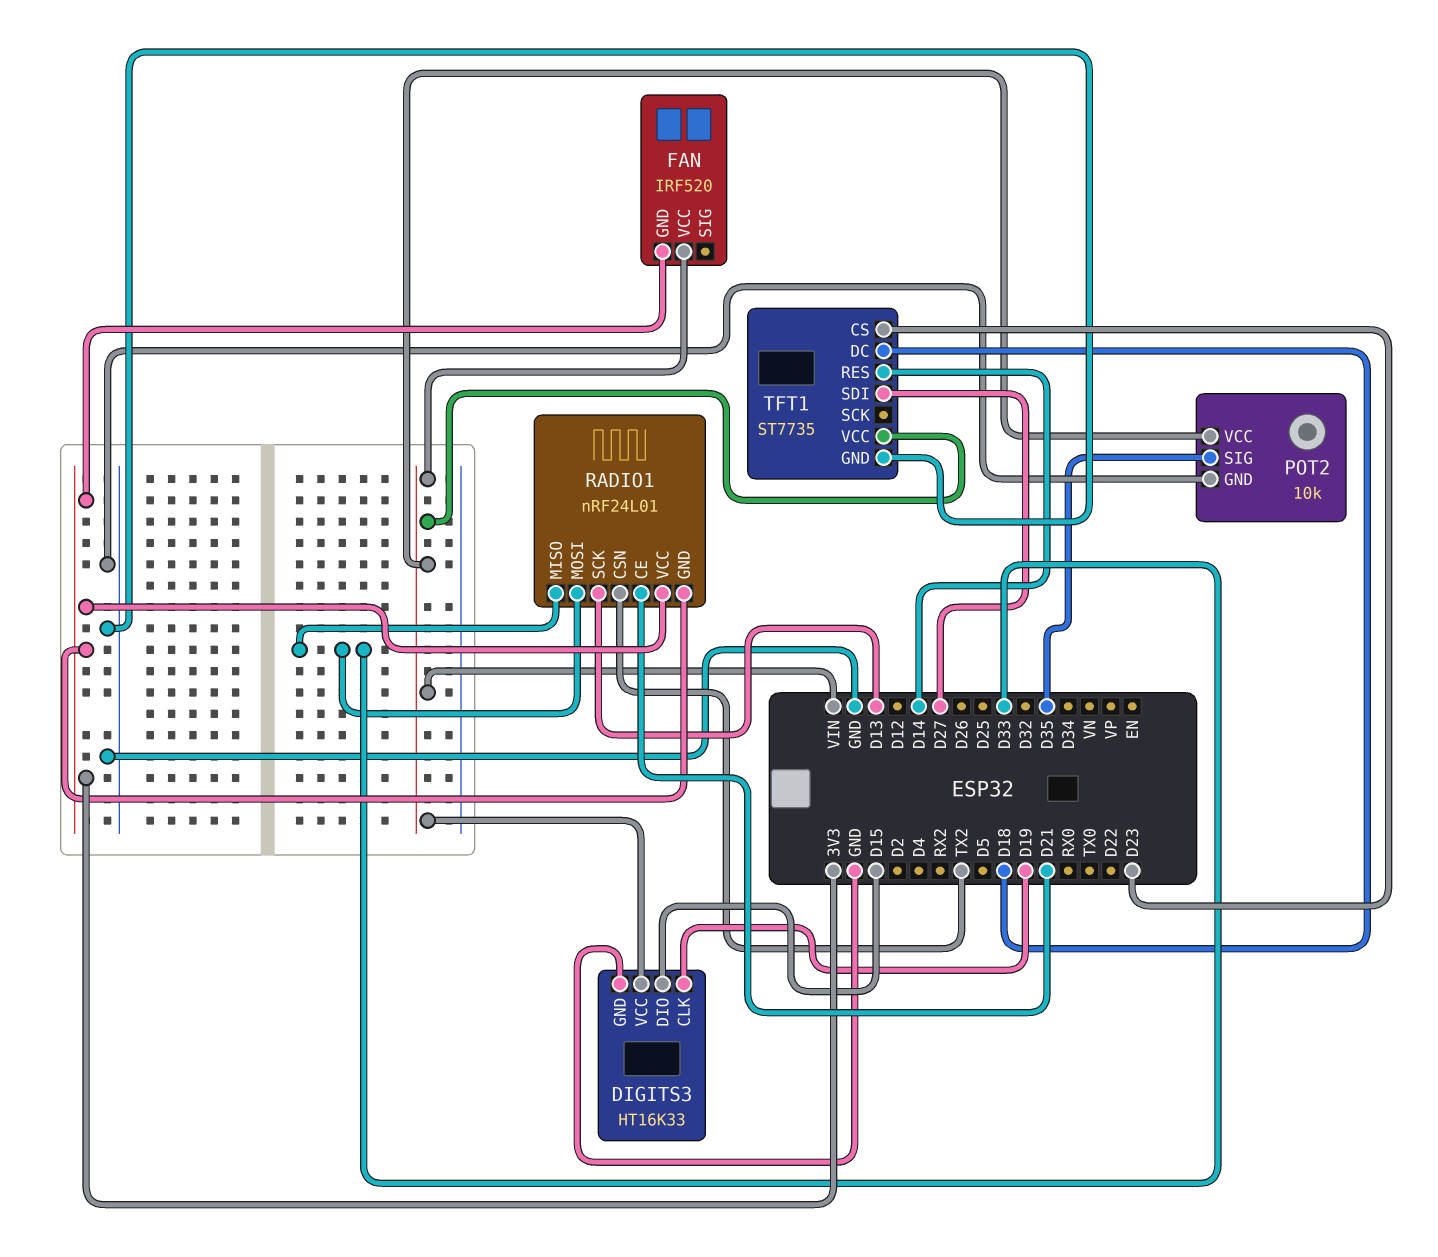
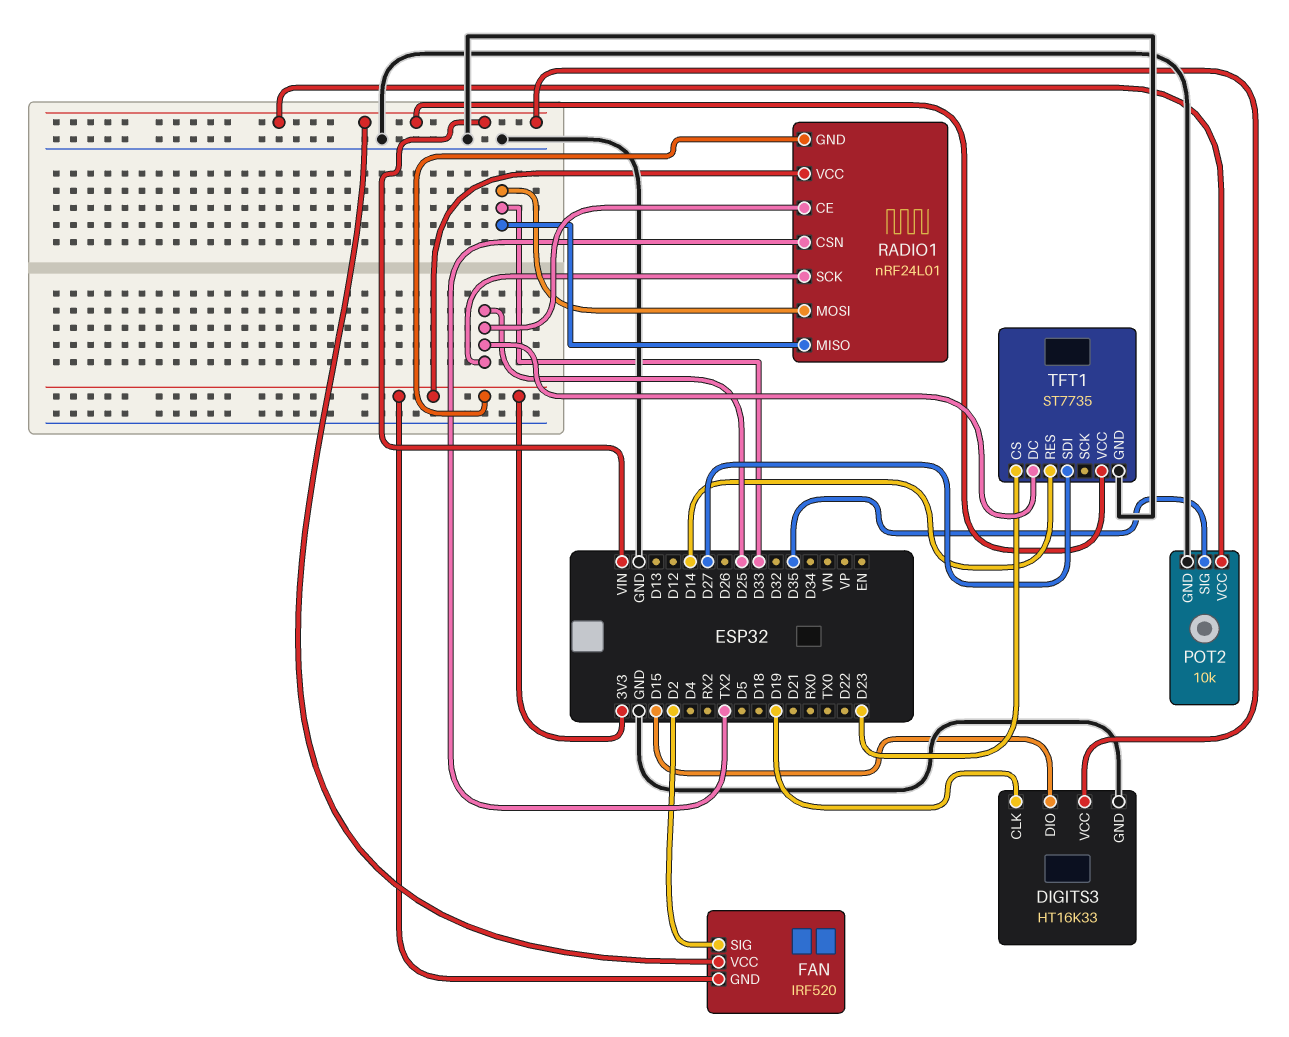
FAN pin SIG: none -> D2
RADIO1 pin CE: D21 -> D25
RADIO1 pin SCK: D13 -> D25
TFT1 pin DC: D18 -> D25

